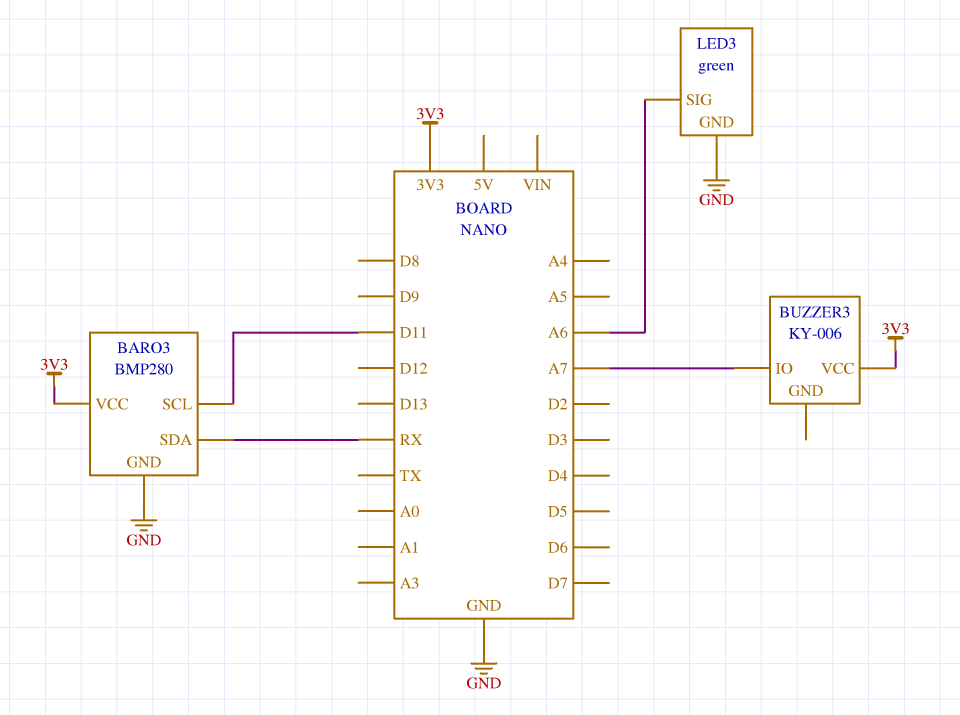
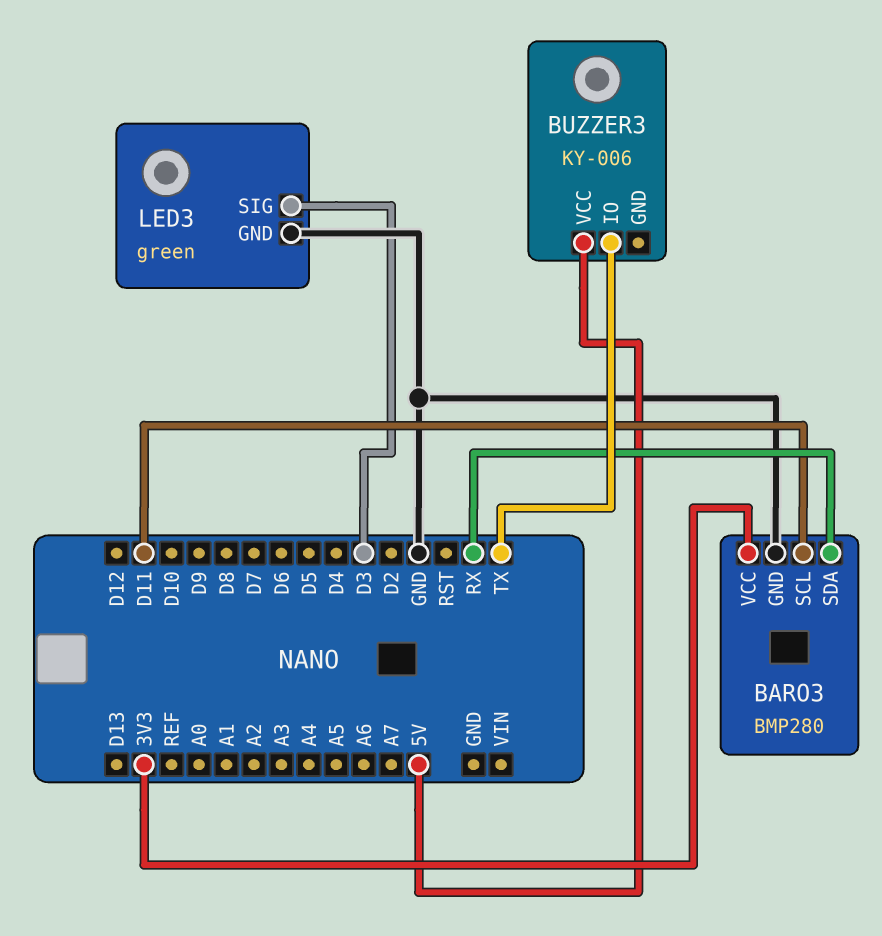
BUZZER3 pin IO: A7 -> TX
BUZZER3 pin VCC: 3V3 -> 5V
LED3 pin SIG: A6 -> D3

